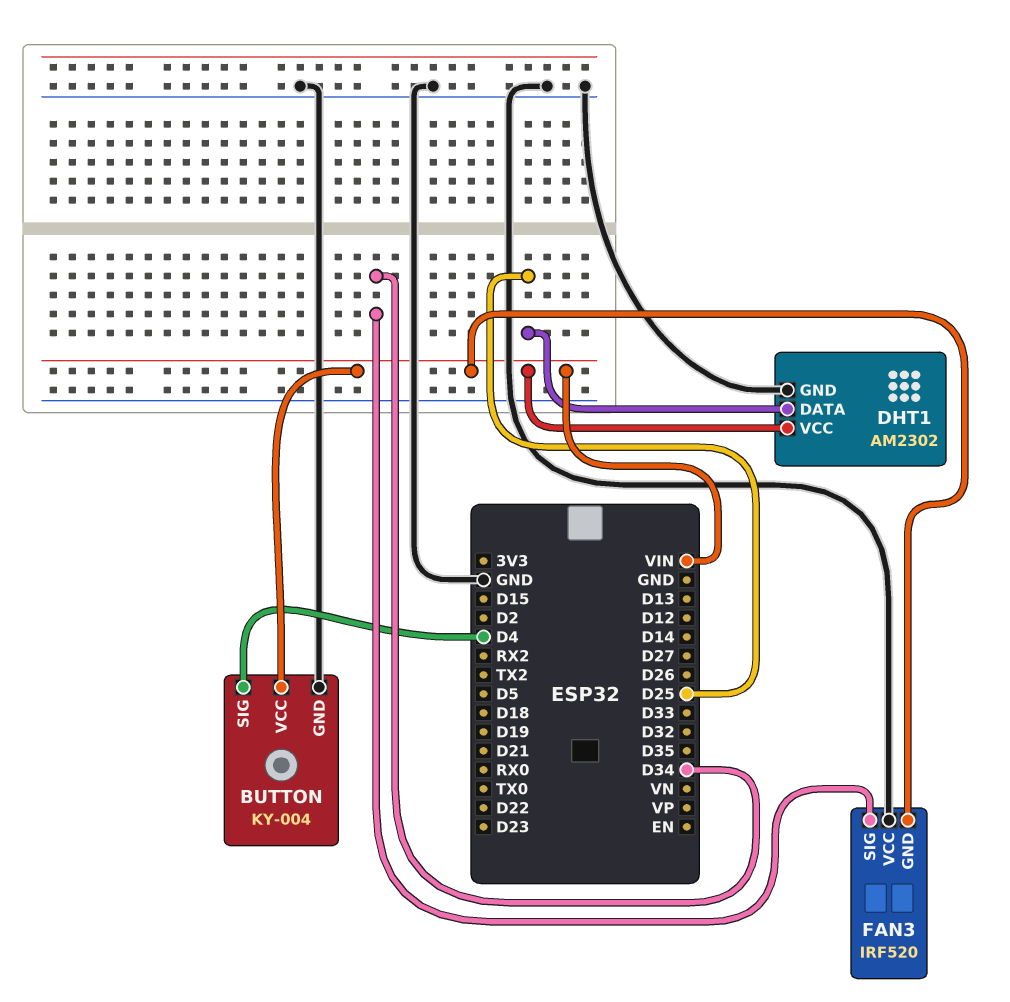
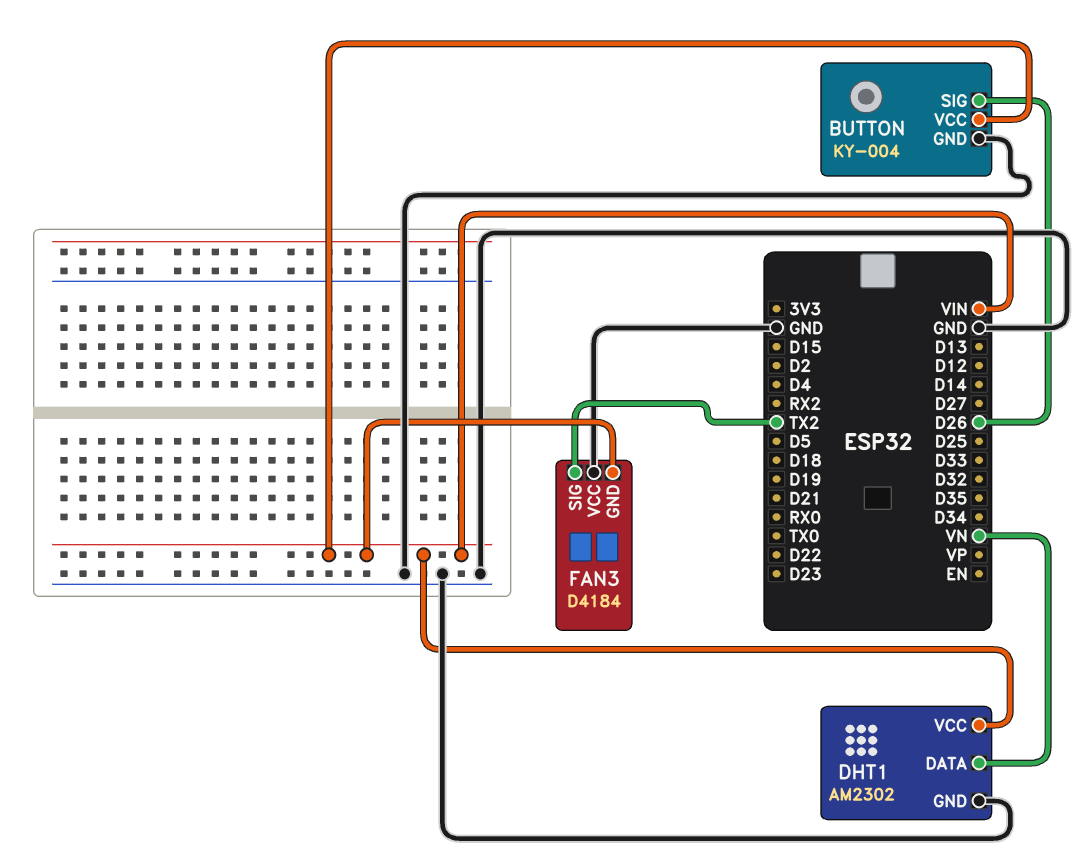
BUTTON pin SIG: D4 -> D26
DHT1 pin DATA: D25 -> VN
FAN3: IRF520 -> D4184
FAN3 pin SIG: D34 -> TX2

